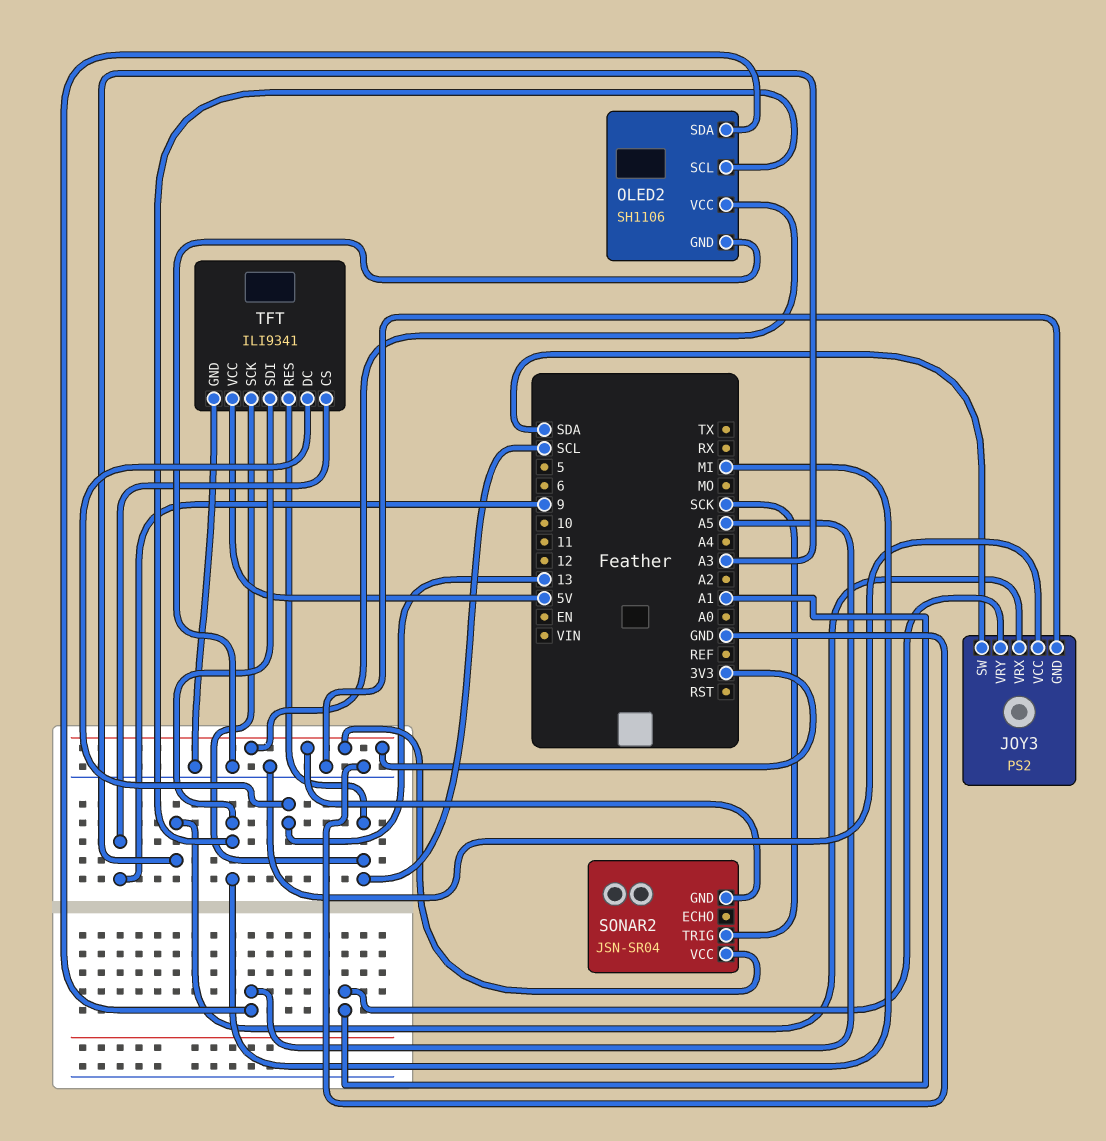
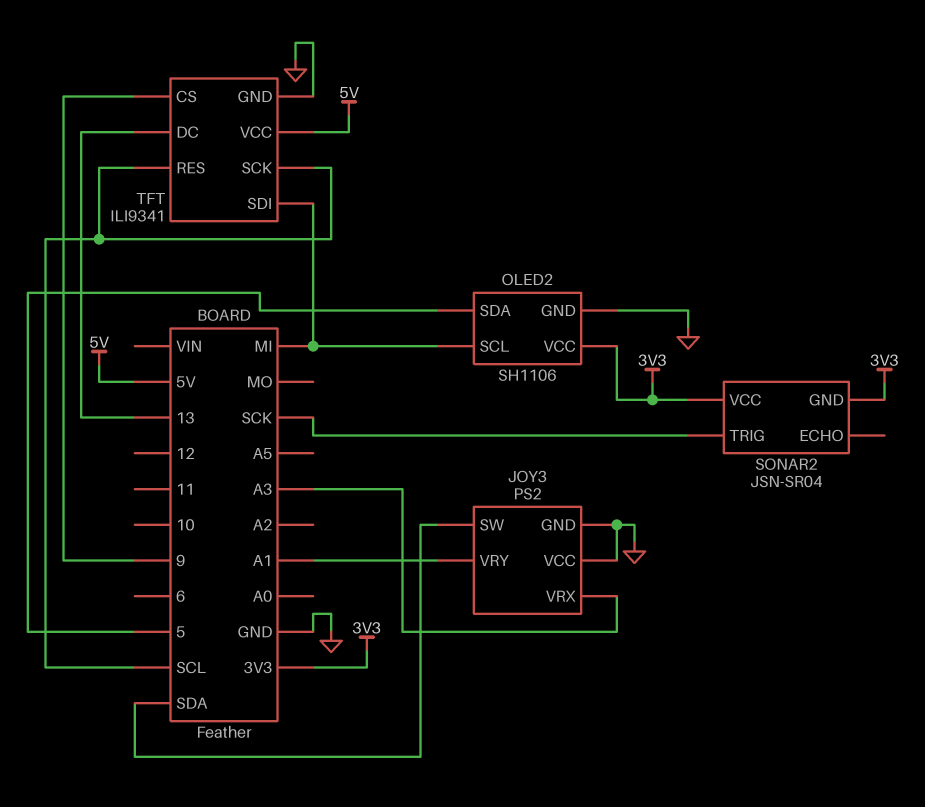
OLED2 pin SDA: A5 -> 5

